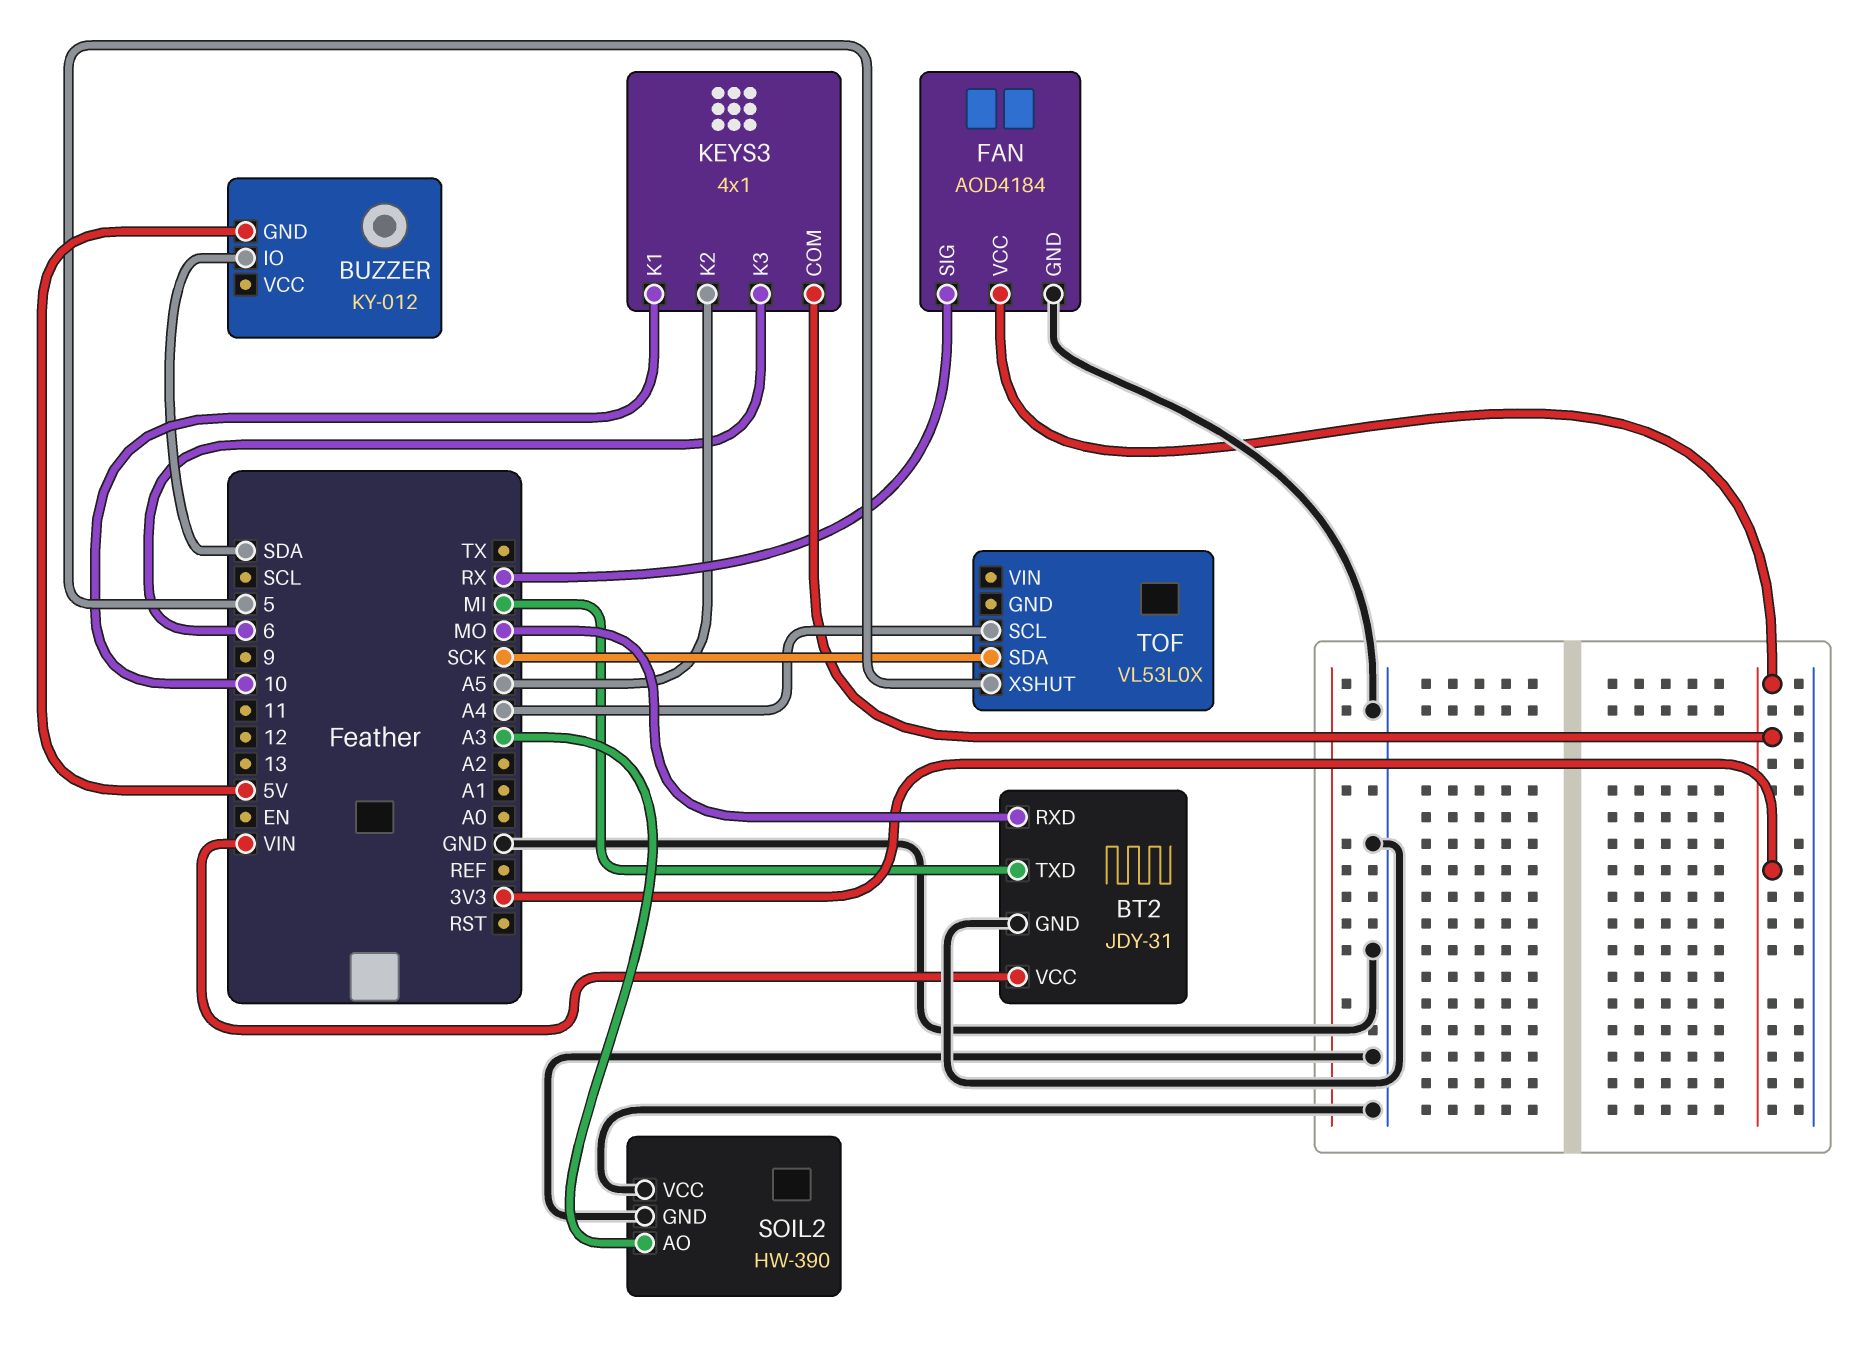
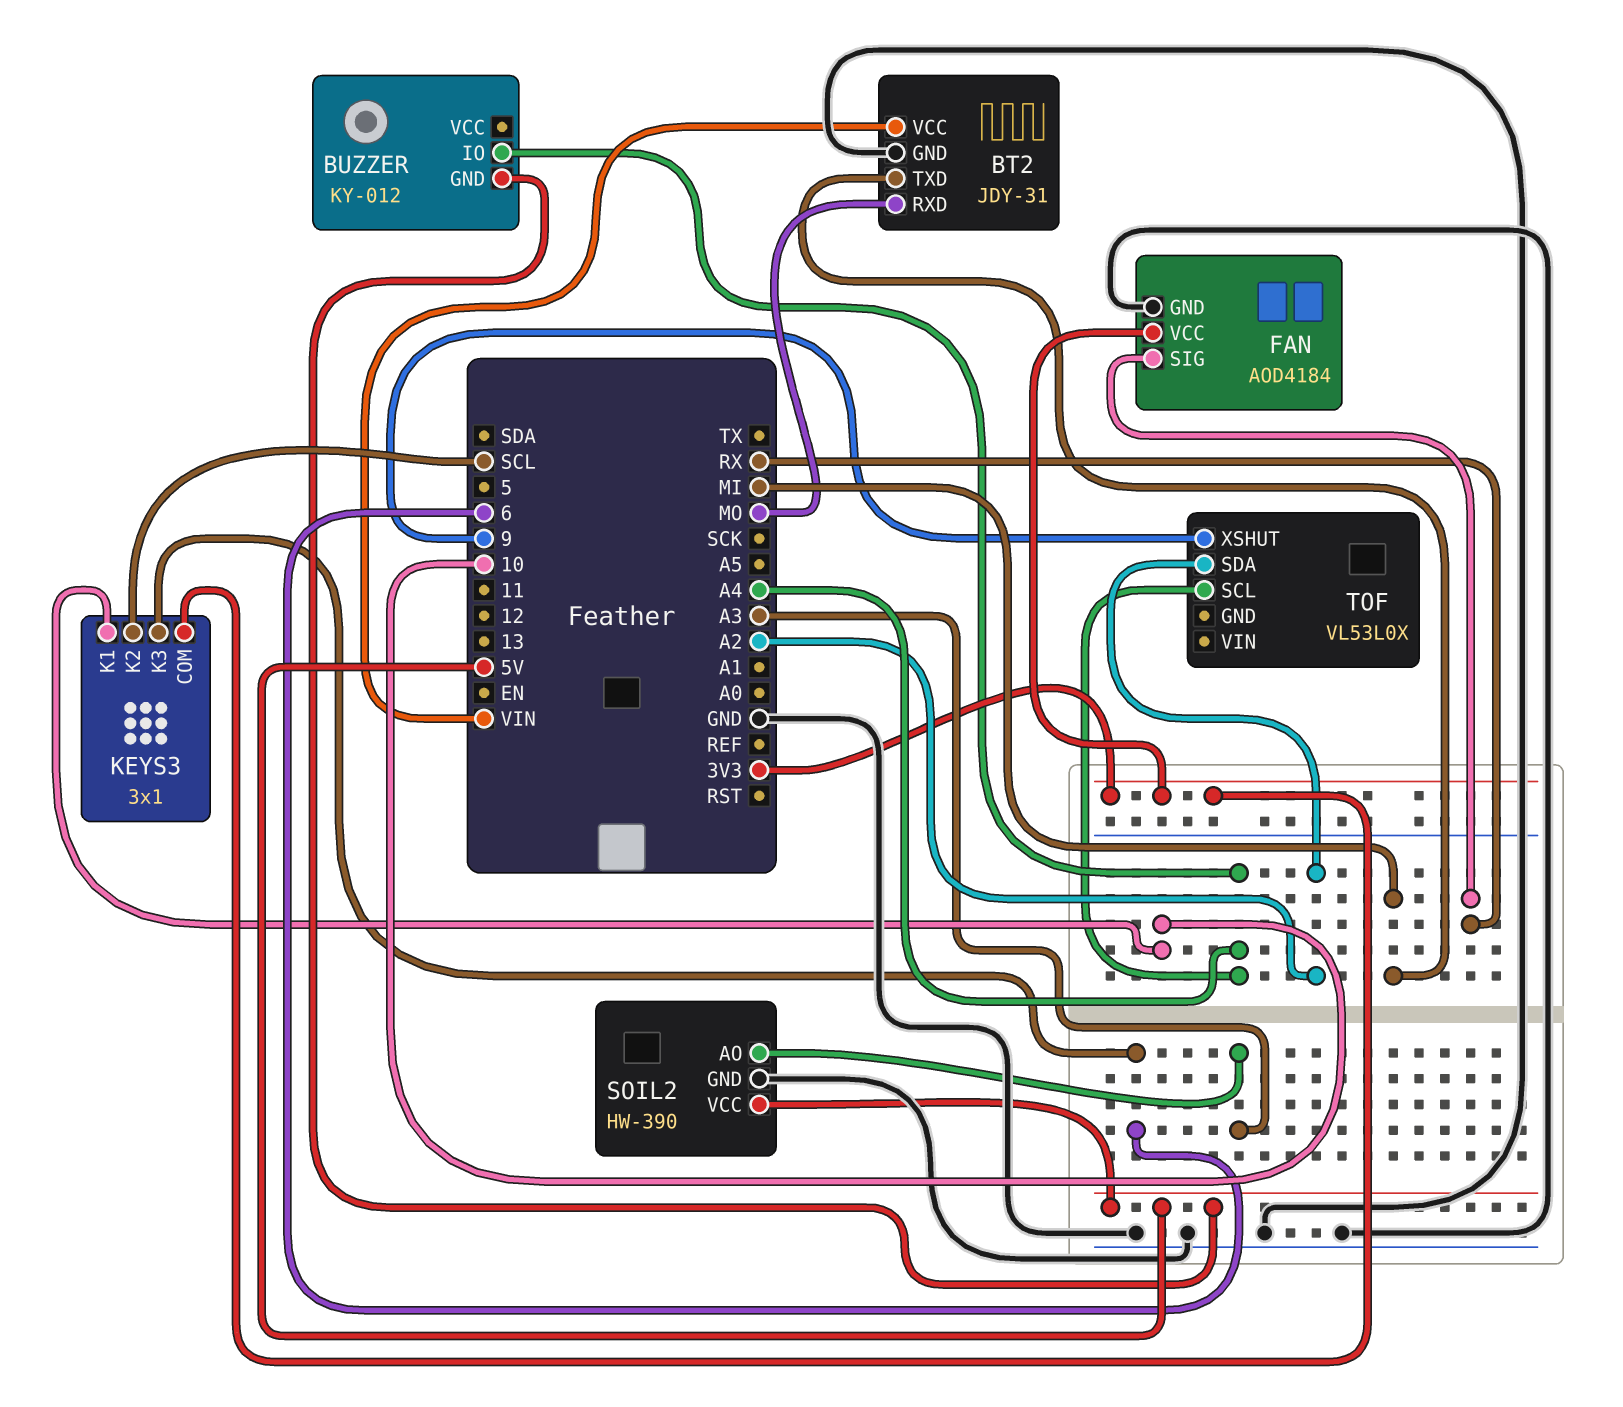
BUZZER pin IO: SDA -> A4
KEYS3: 4x1 -> 3x1
KEYS3 pin K2: A5 -> SCL
SOIL2 pin VCC: GND -> 5V
TOF pin SDA: SCK -> A2
TOF pin XSHUT: 5 -> 9

